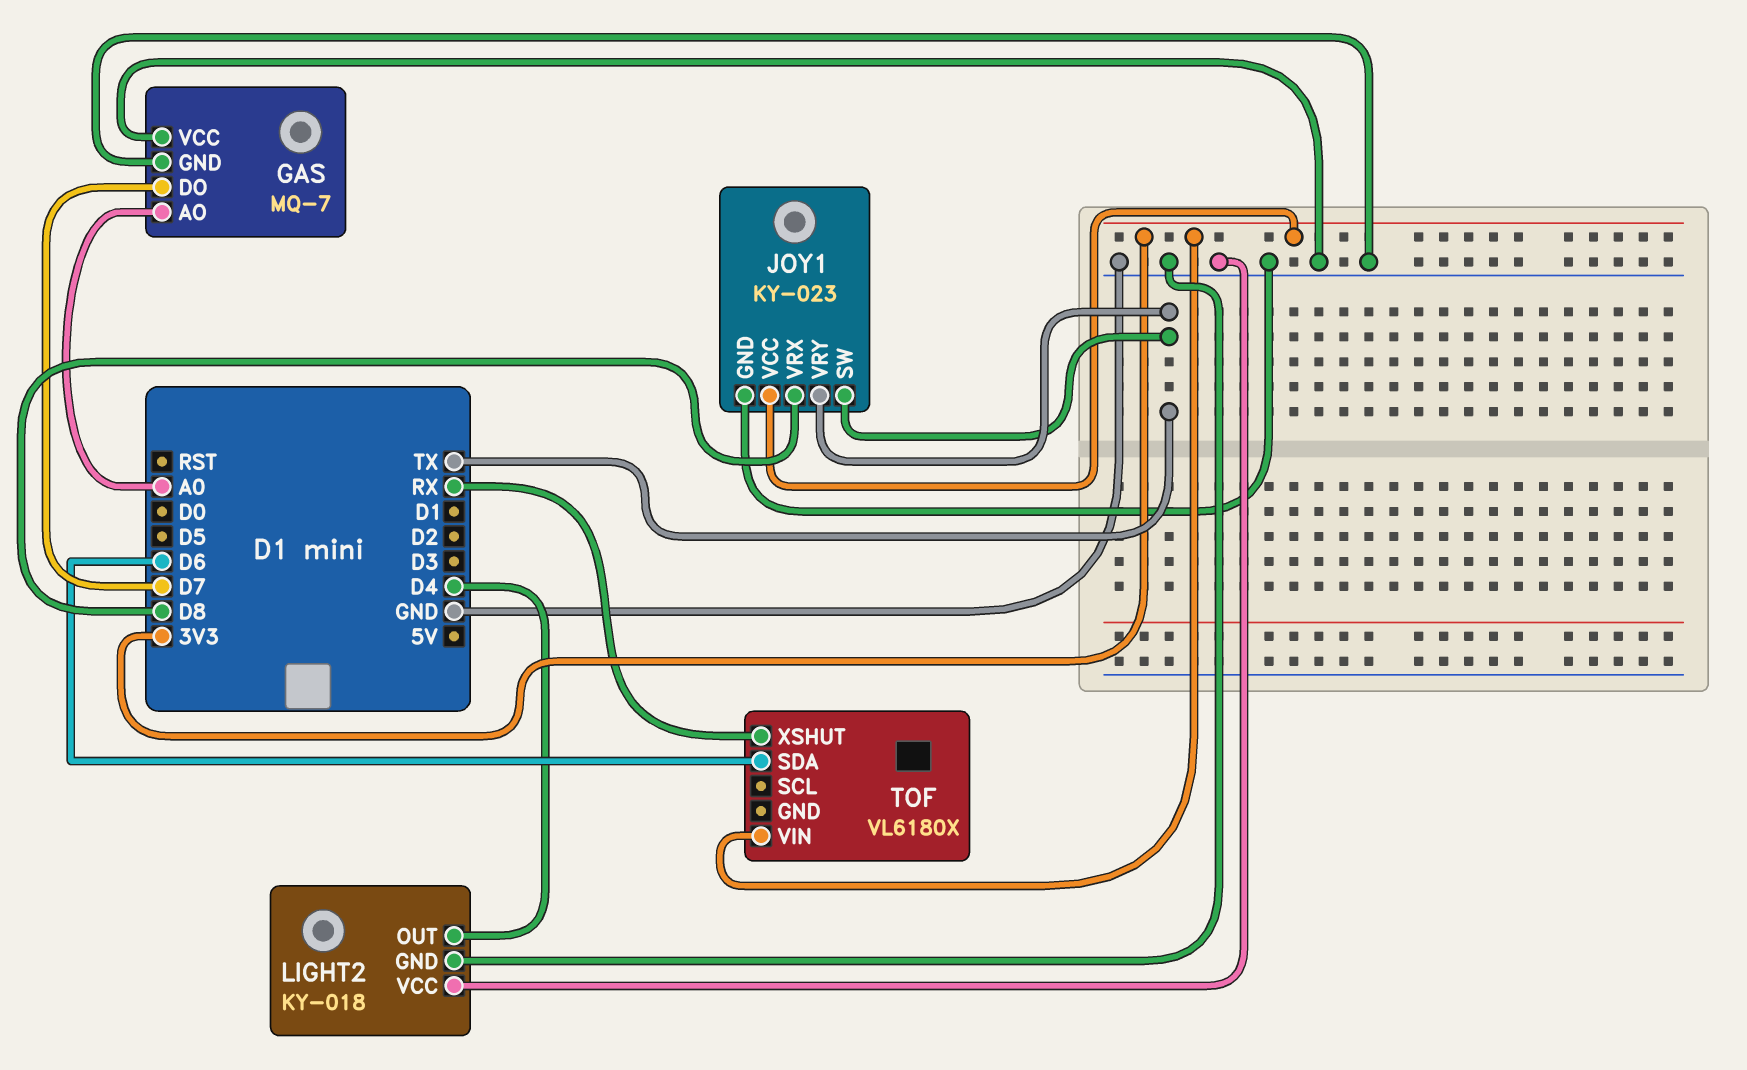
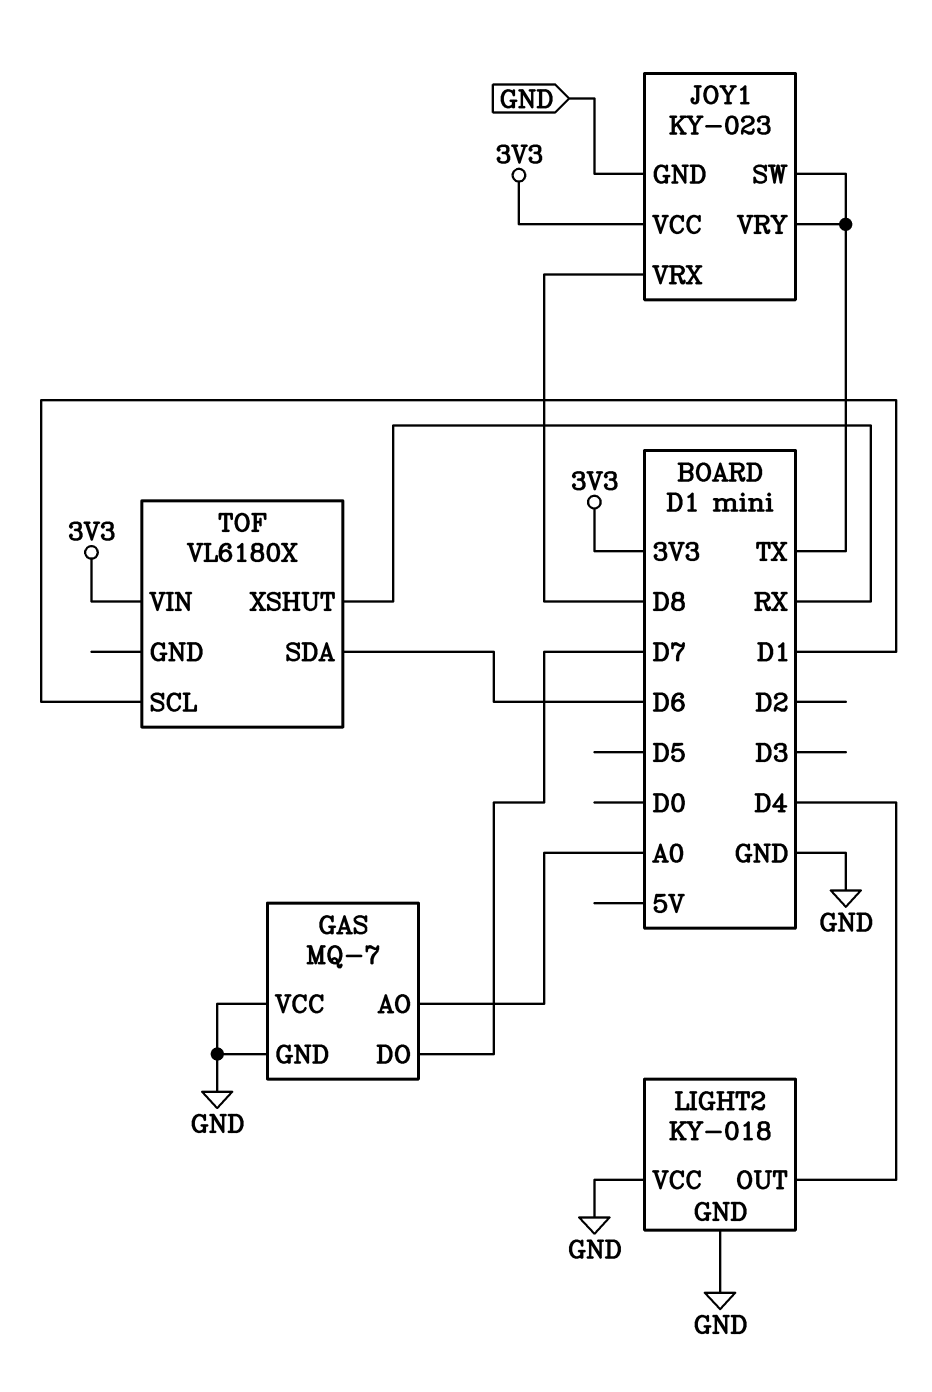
TOF pin SCL: none -> D1

